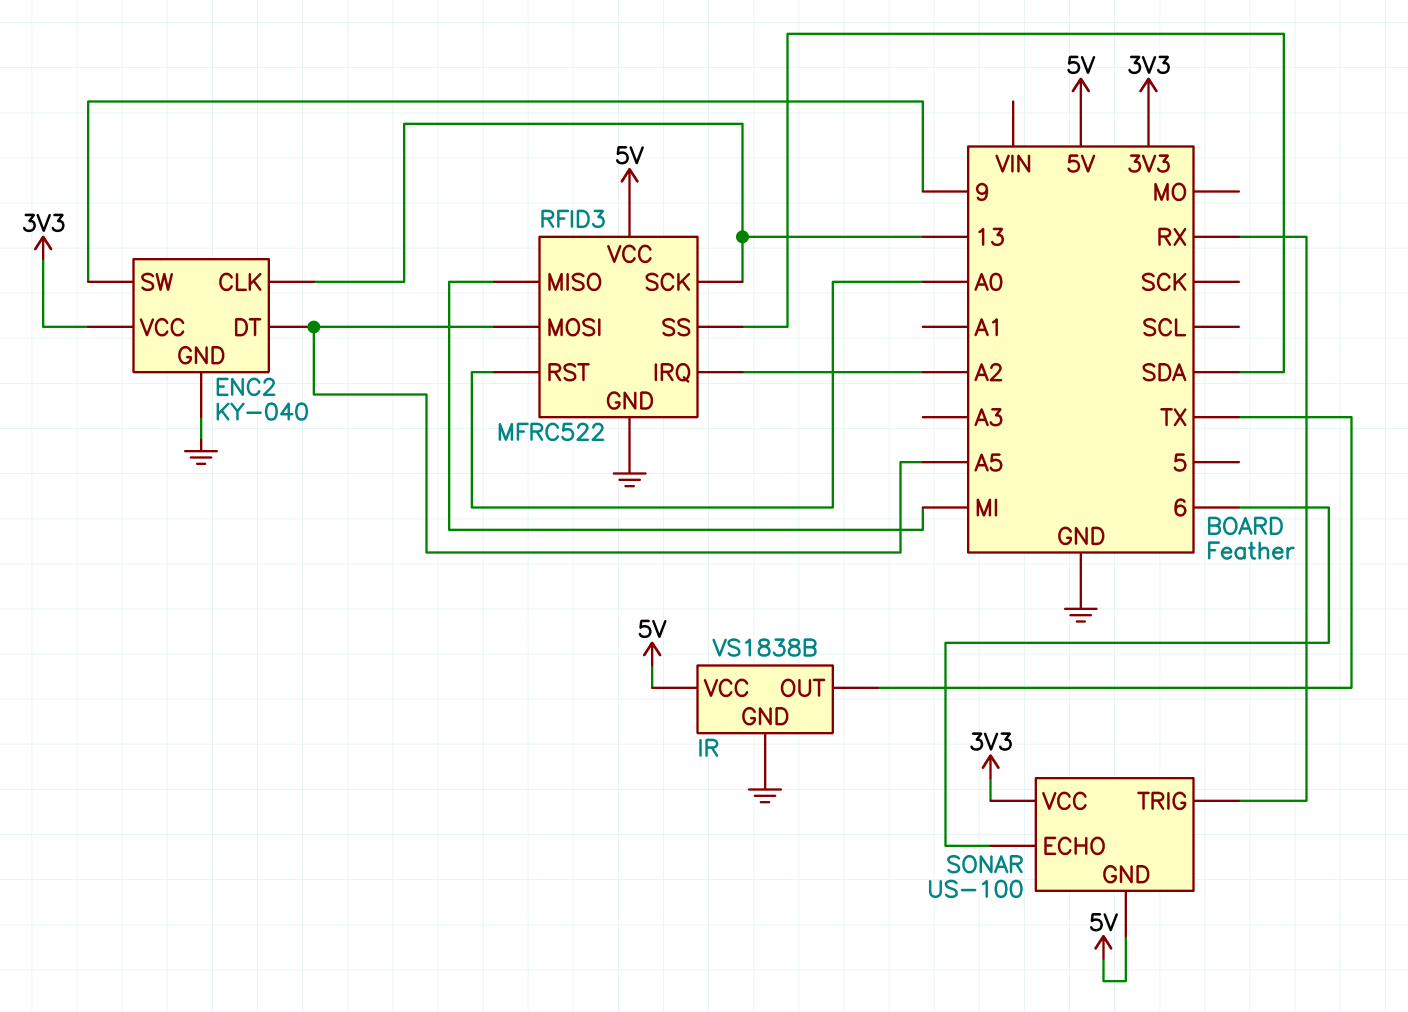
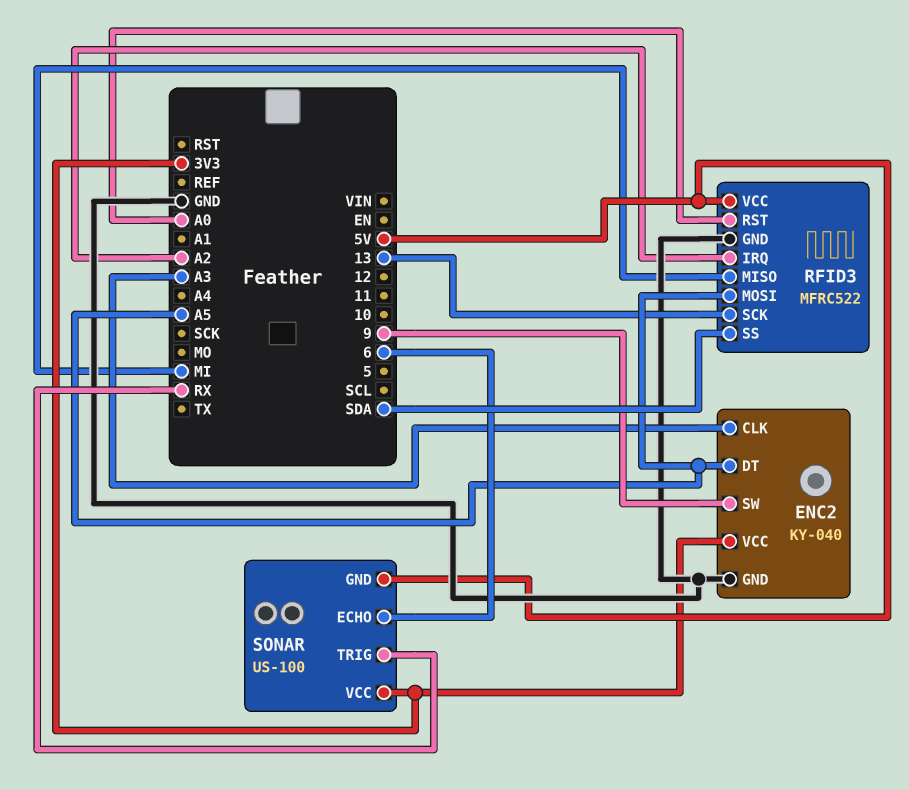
ENC2 pin CLK: 13 -> A3
IR: VS1838B -> none
IR pin GND: GND -> none
IR pin OUT: TX -> none
IR pin VCC: 5V -> none

